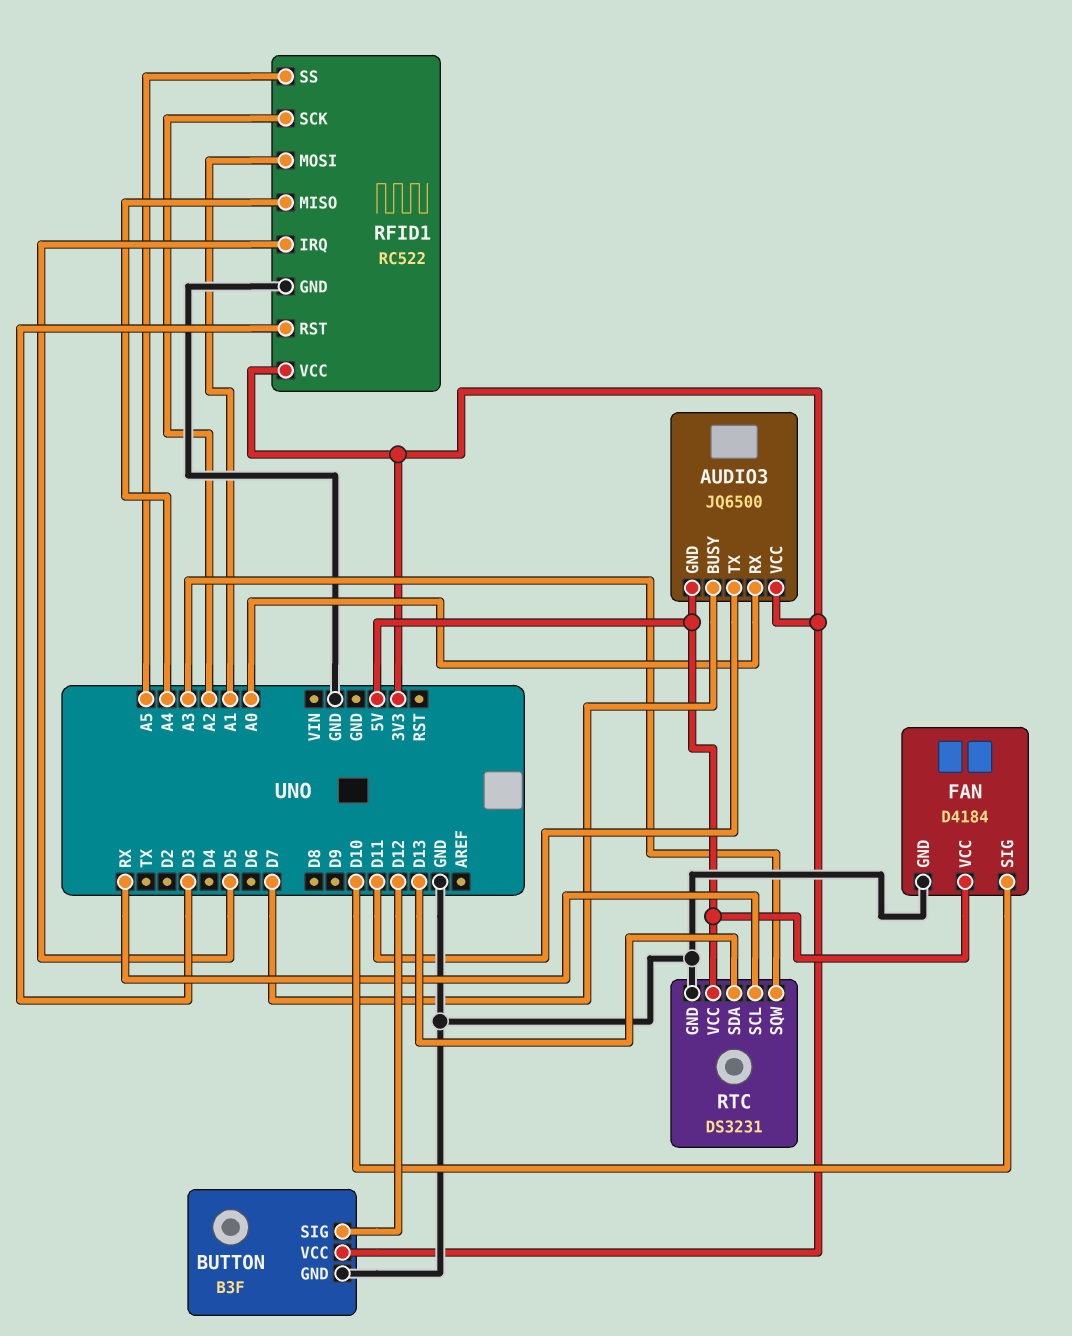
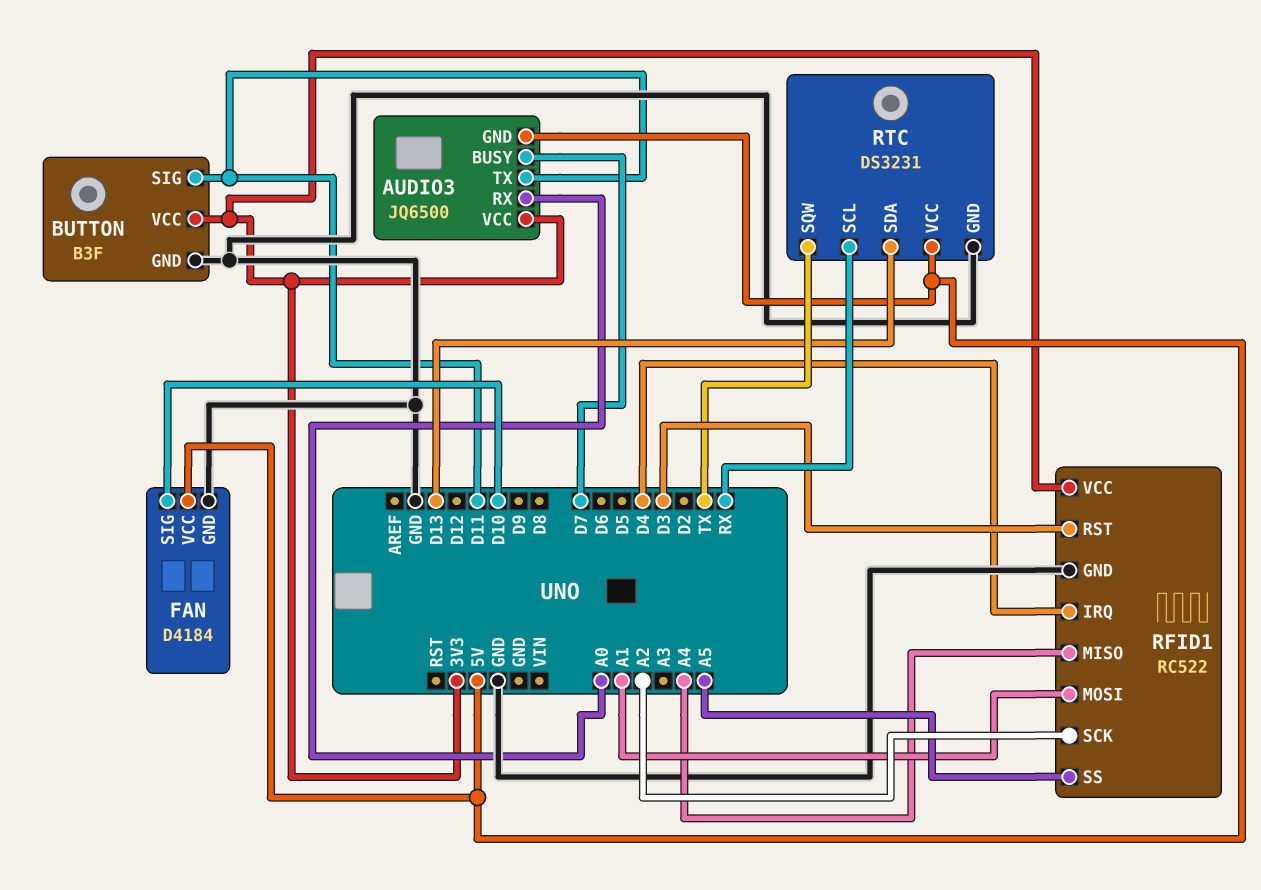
BUTTON pin SIG: D12 -> D11
RFID1 pin IRQ: D5 -> D4
RTC pin SQW: A3 -> TX

